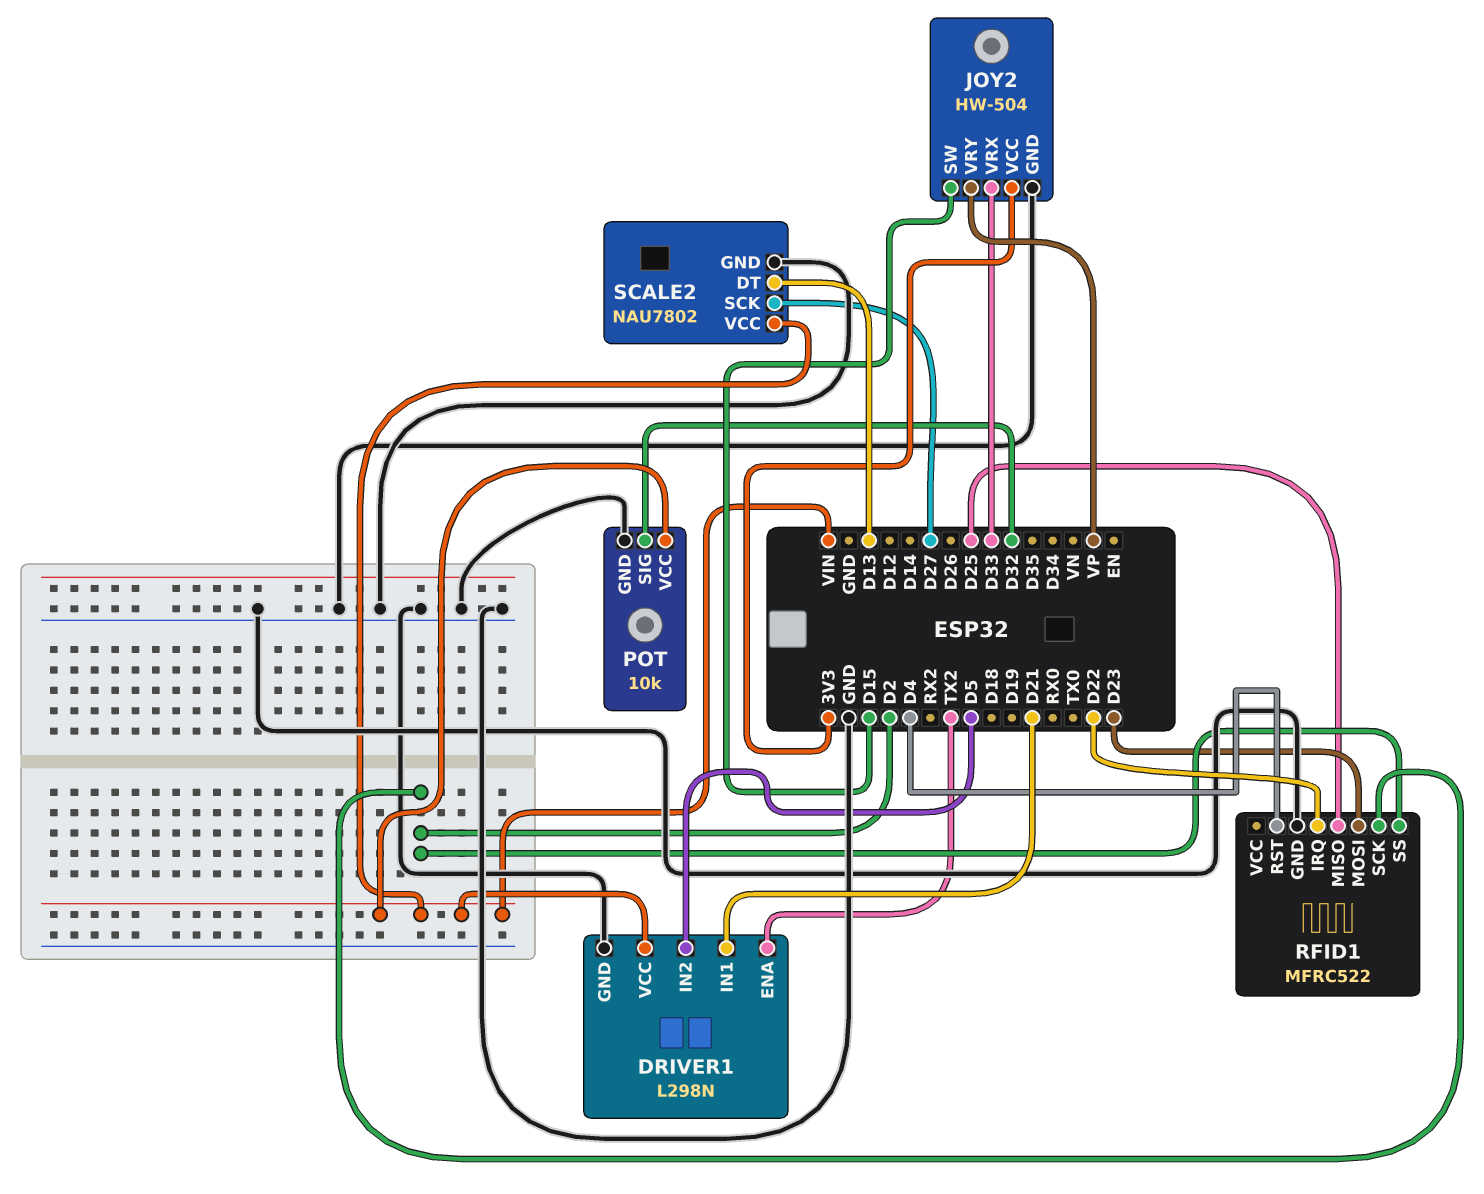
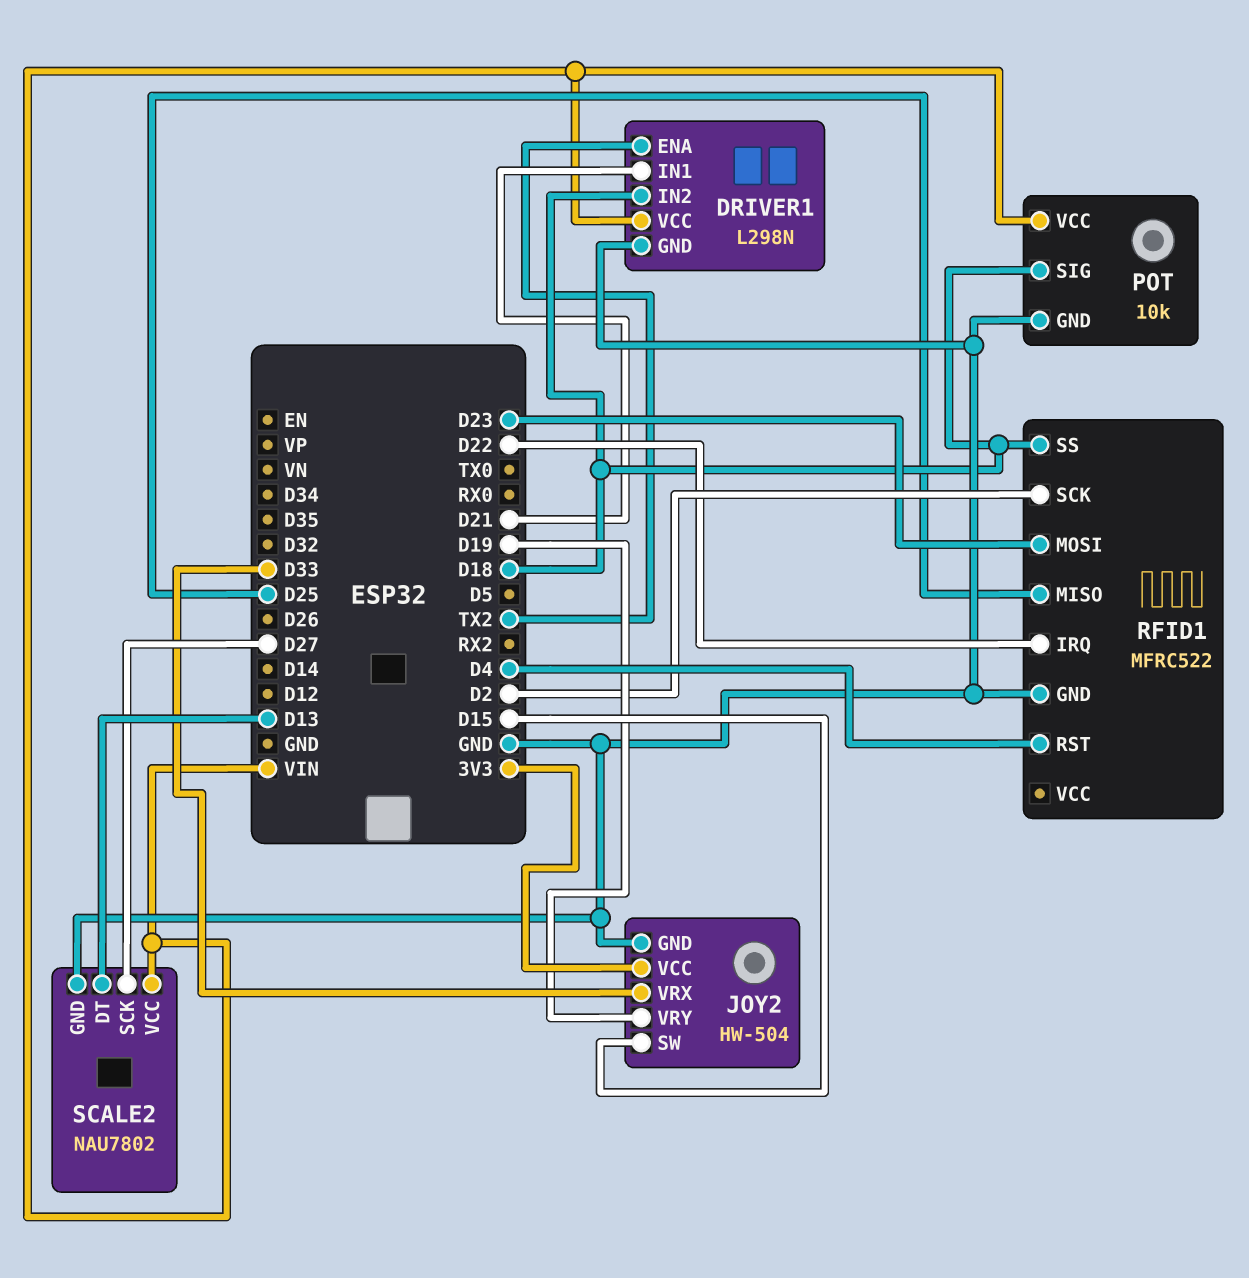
DRIVER1 pin IN2: D5 -> D18
JOY2 pin VRY: VP -> D19
POT pin SIG: D32 -> D18
RFID1 pin SS: D2 -> D18

